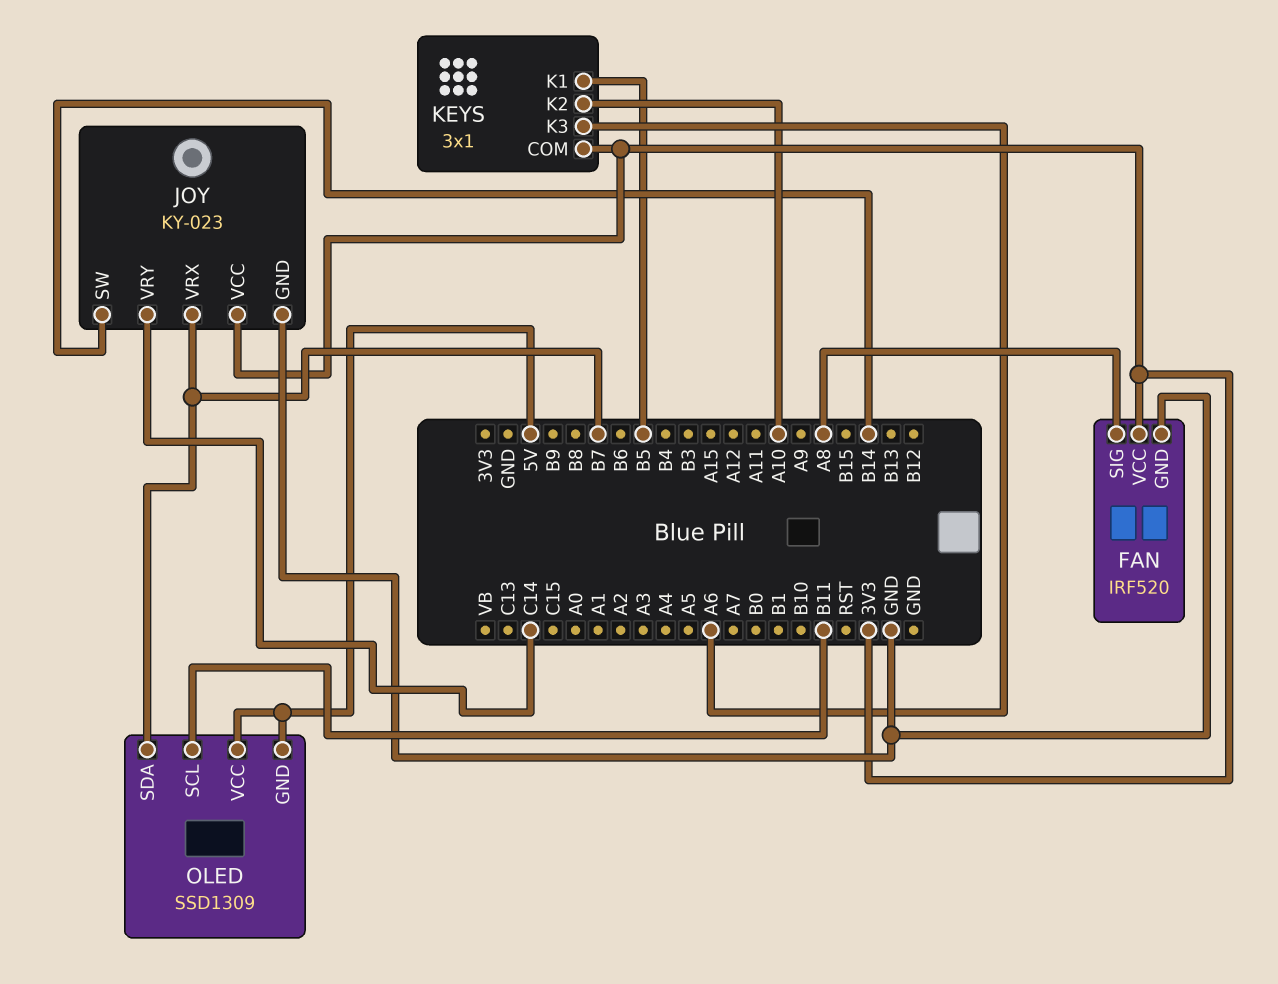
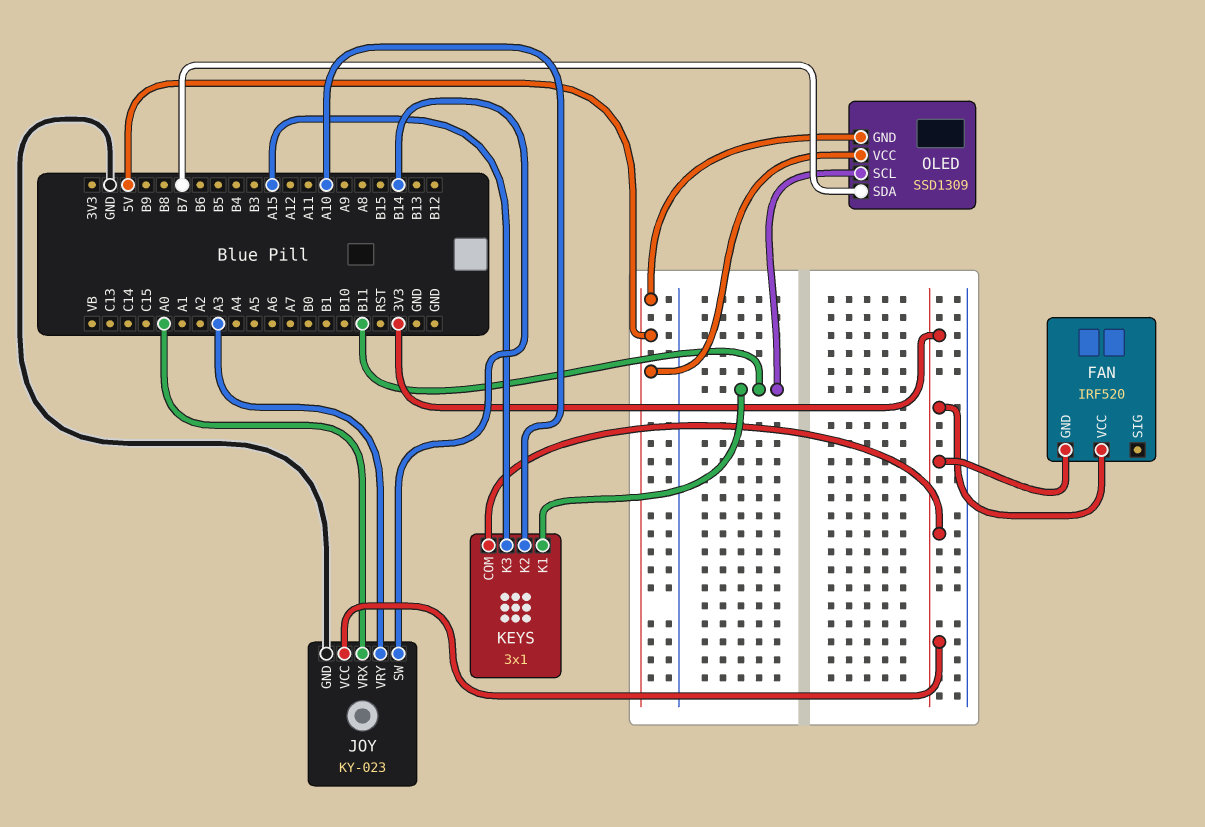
FAN pin GND: GND -> 3V3
FAN pin SIG: A8 -> none
JOY pin VRX: B7 -> A0
JOY pin VRY: C14 -> A3
KEYS pin K1: B5 -> B11
KEYS pin K3: A6 -> A15

